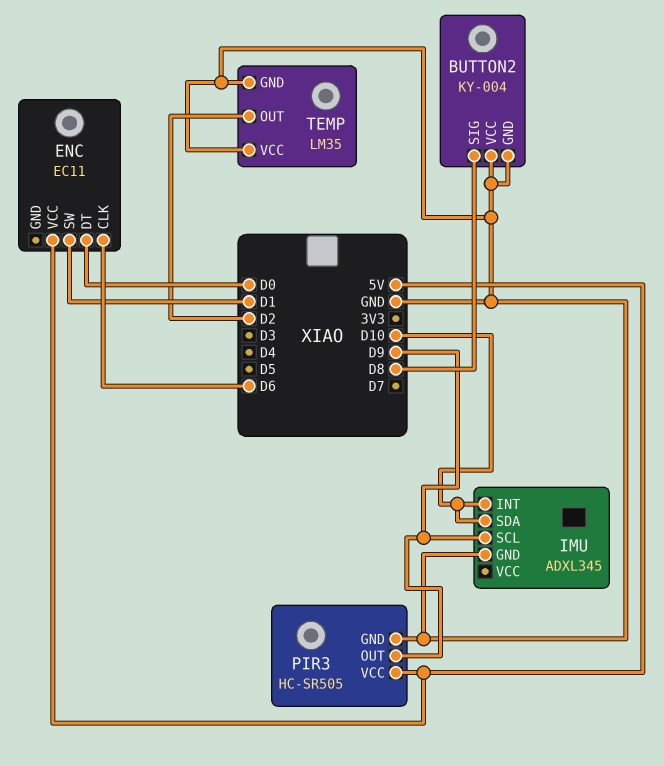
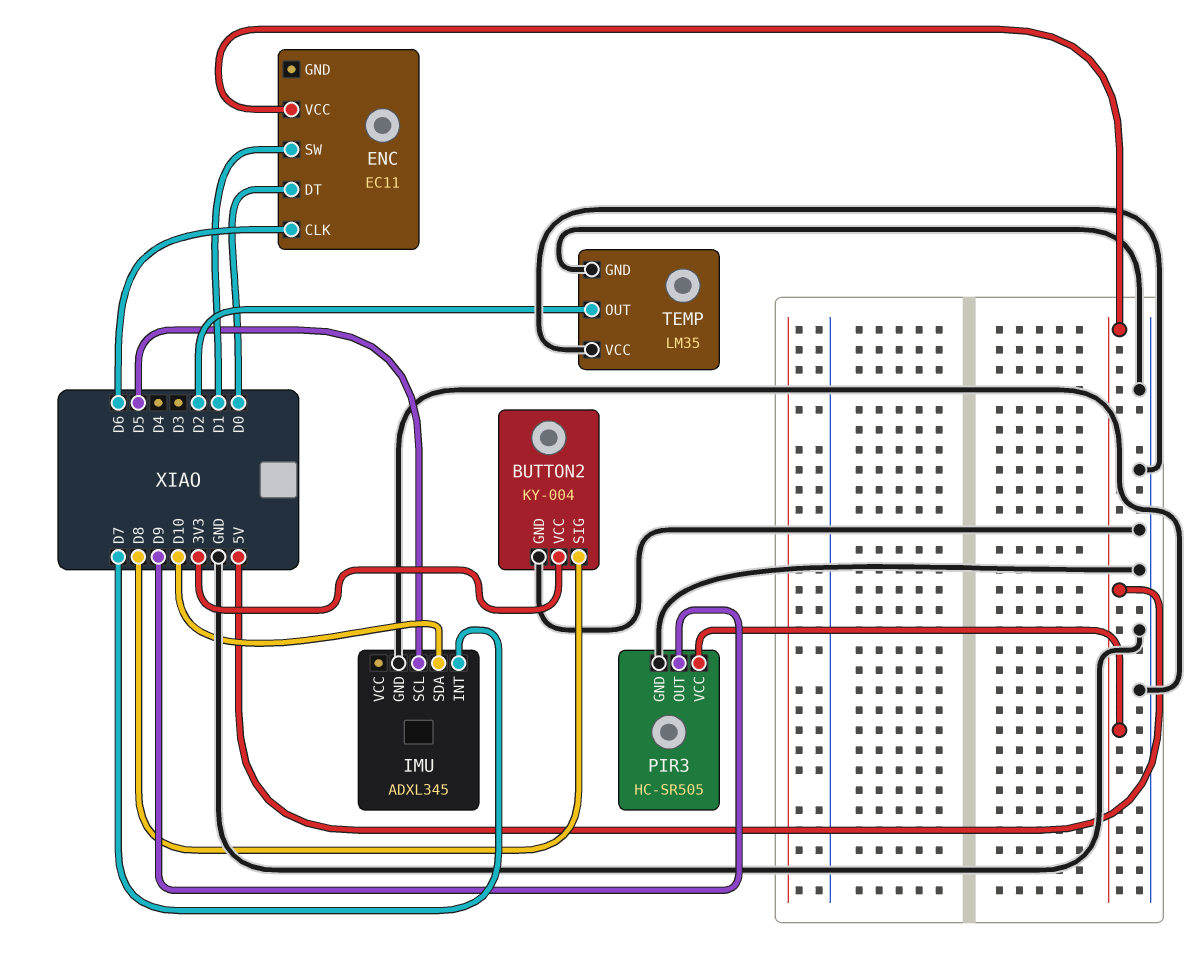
BUTTON2 pin VCC: GND -> 3V3
IMU pin INT: D10 -> D7
IMU pin SCL: D9 -> D5

